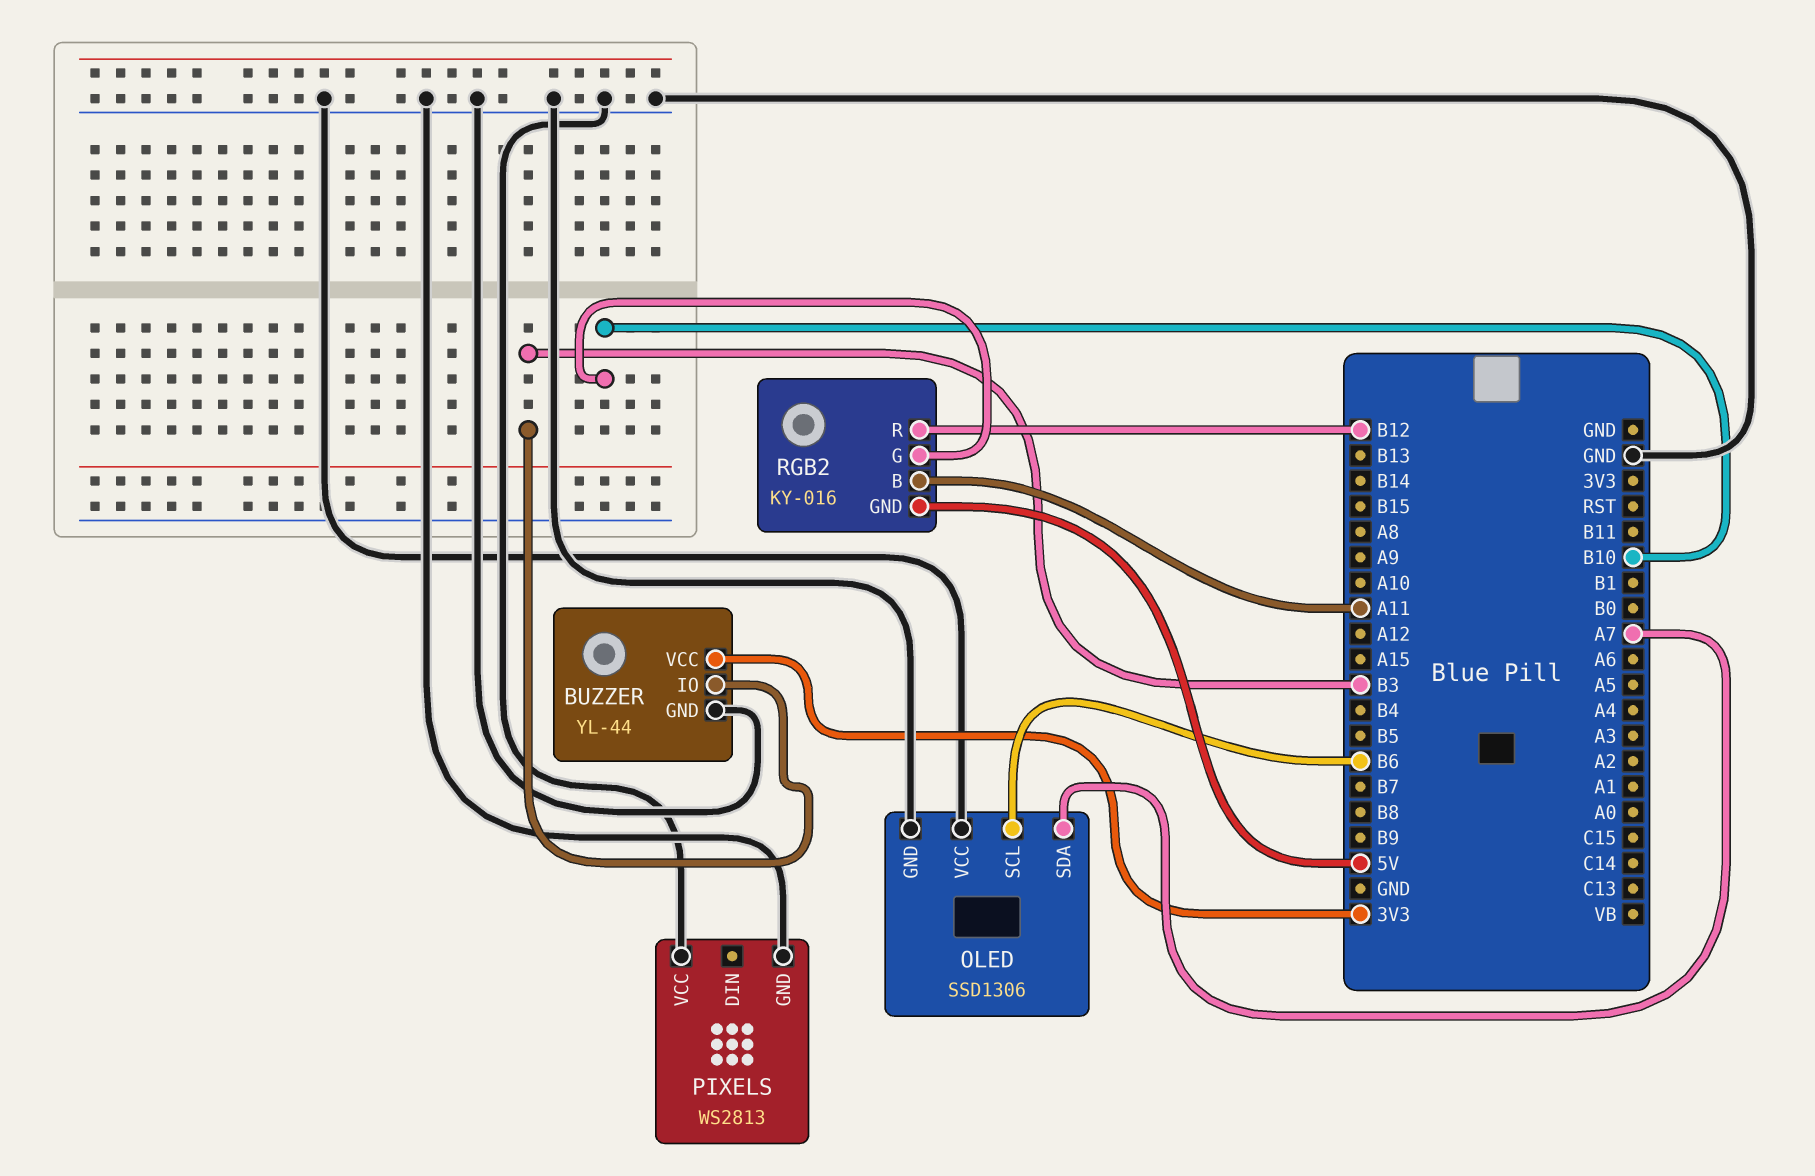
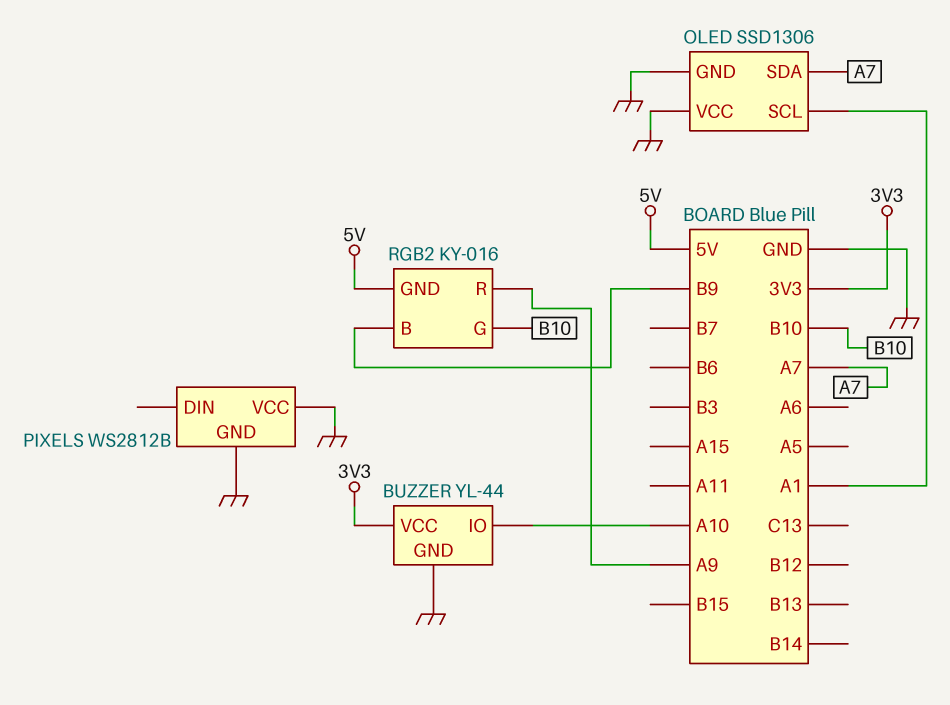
BUZZER pin IO: B3 -> A10
OLED pin SCL: B6 -> A1
PIXELS: WS2813 -> WS2812B
RGB2 pin B: A11 -> B9
RGB2 pin R: B12 -> A9

